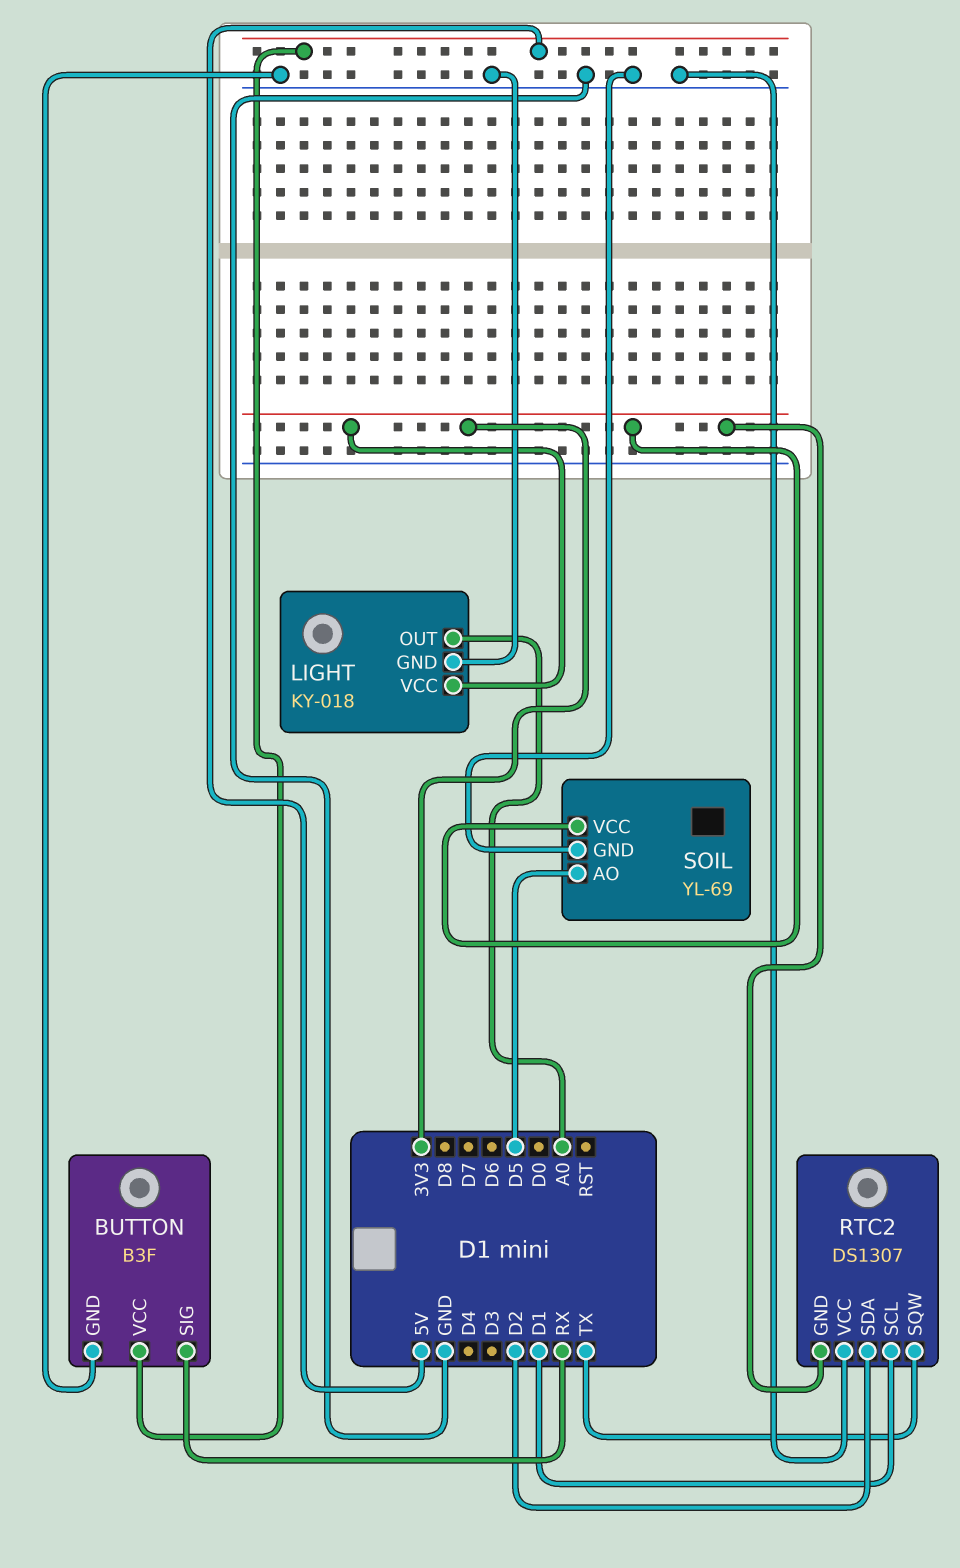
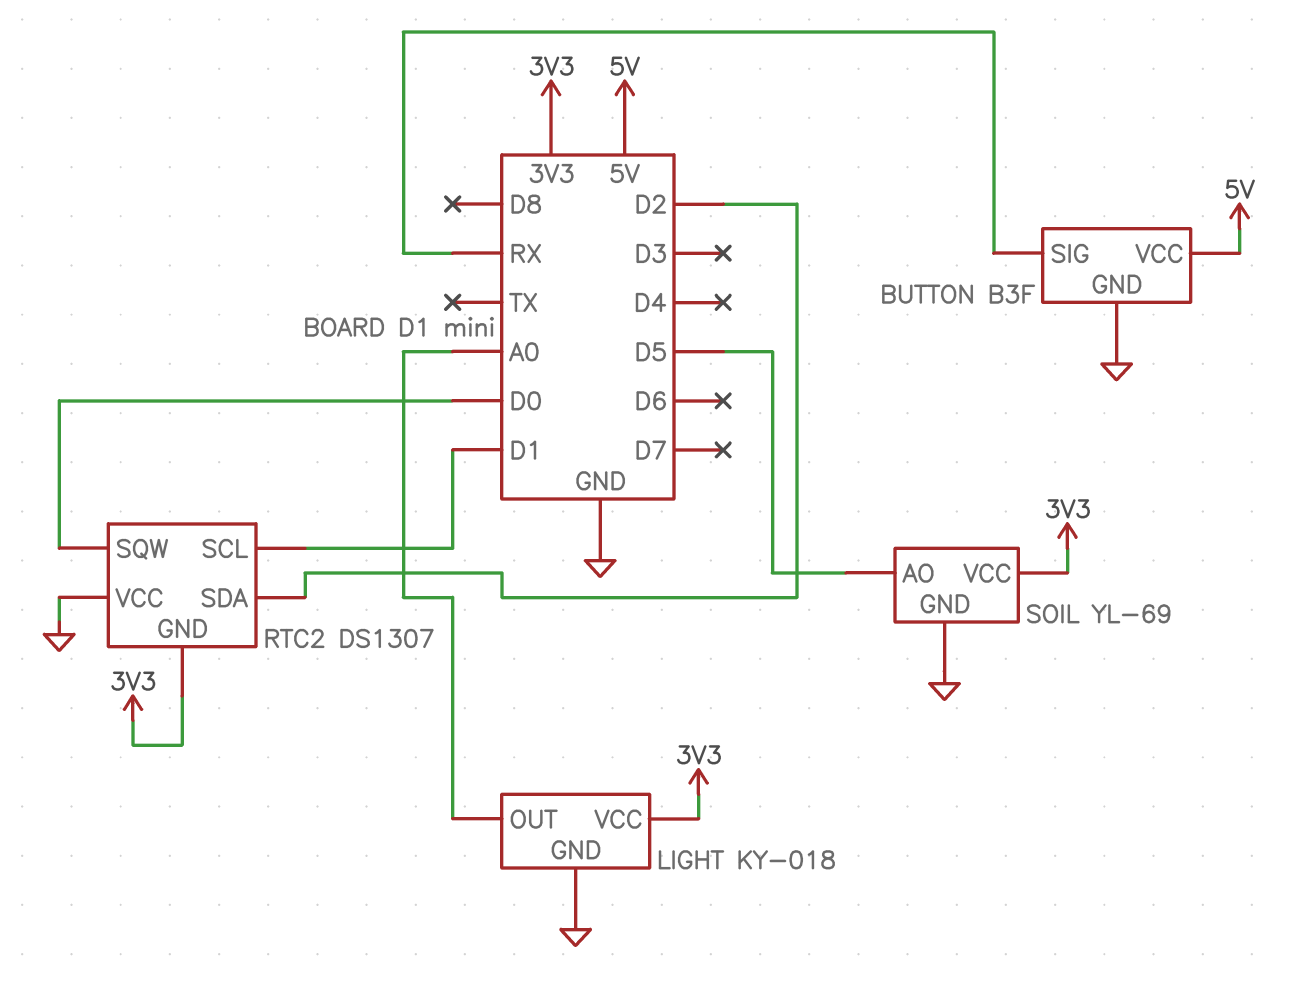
RTC2 pin SQW: TX -> D0

